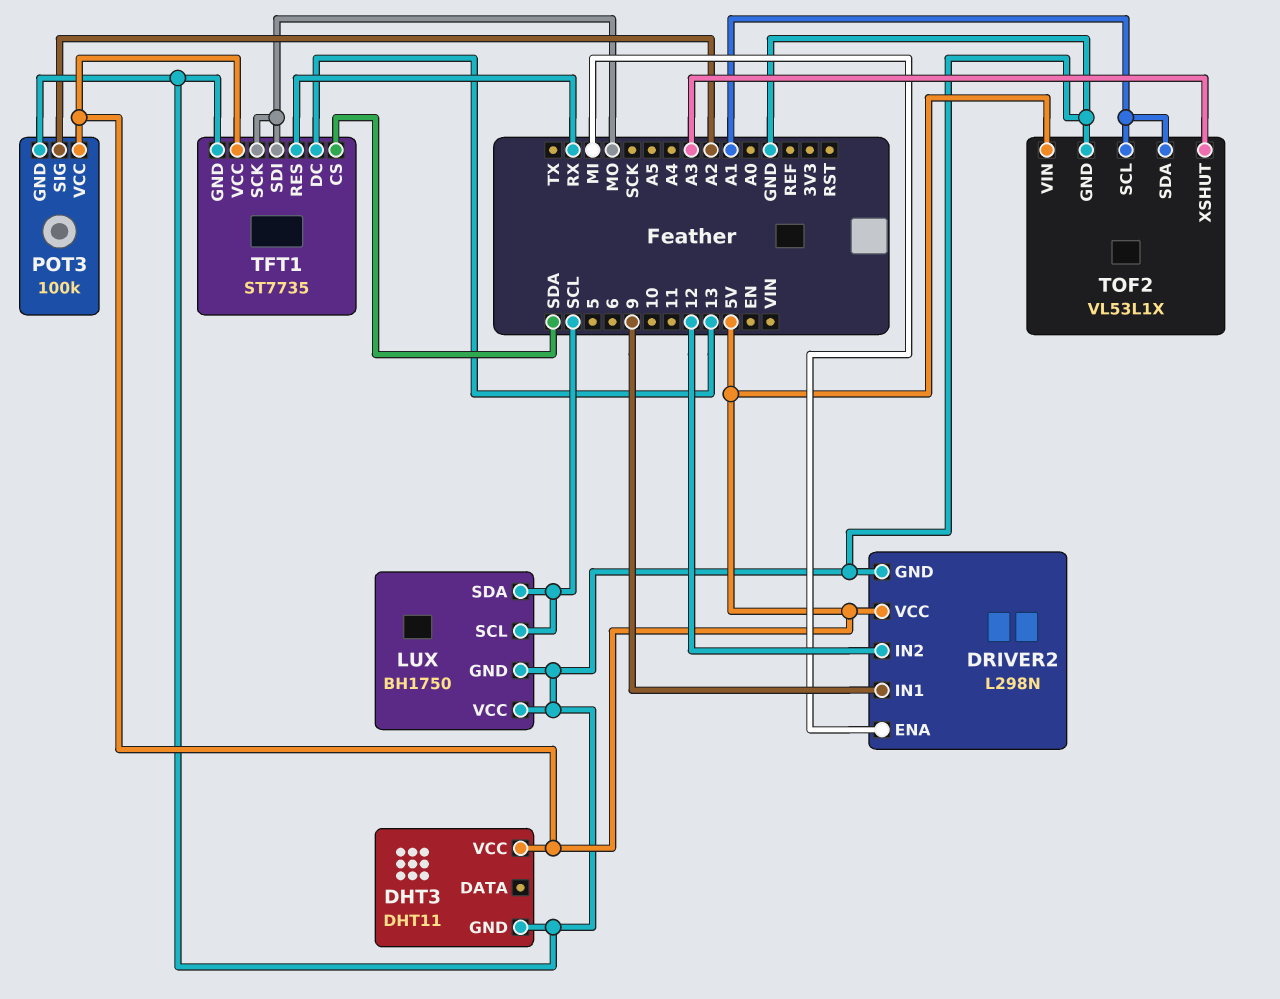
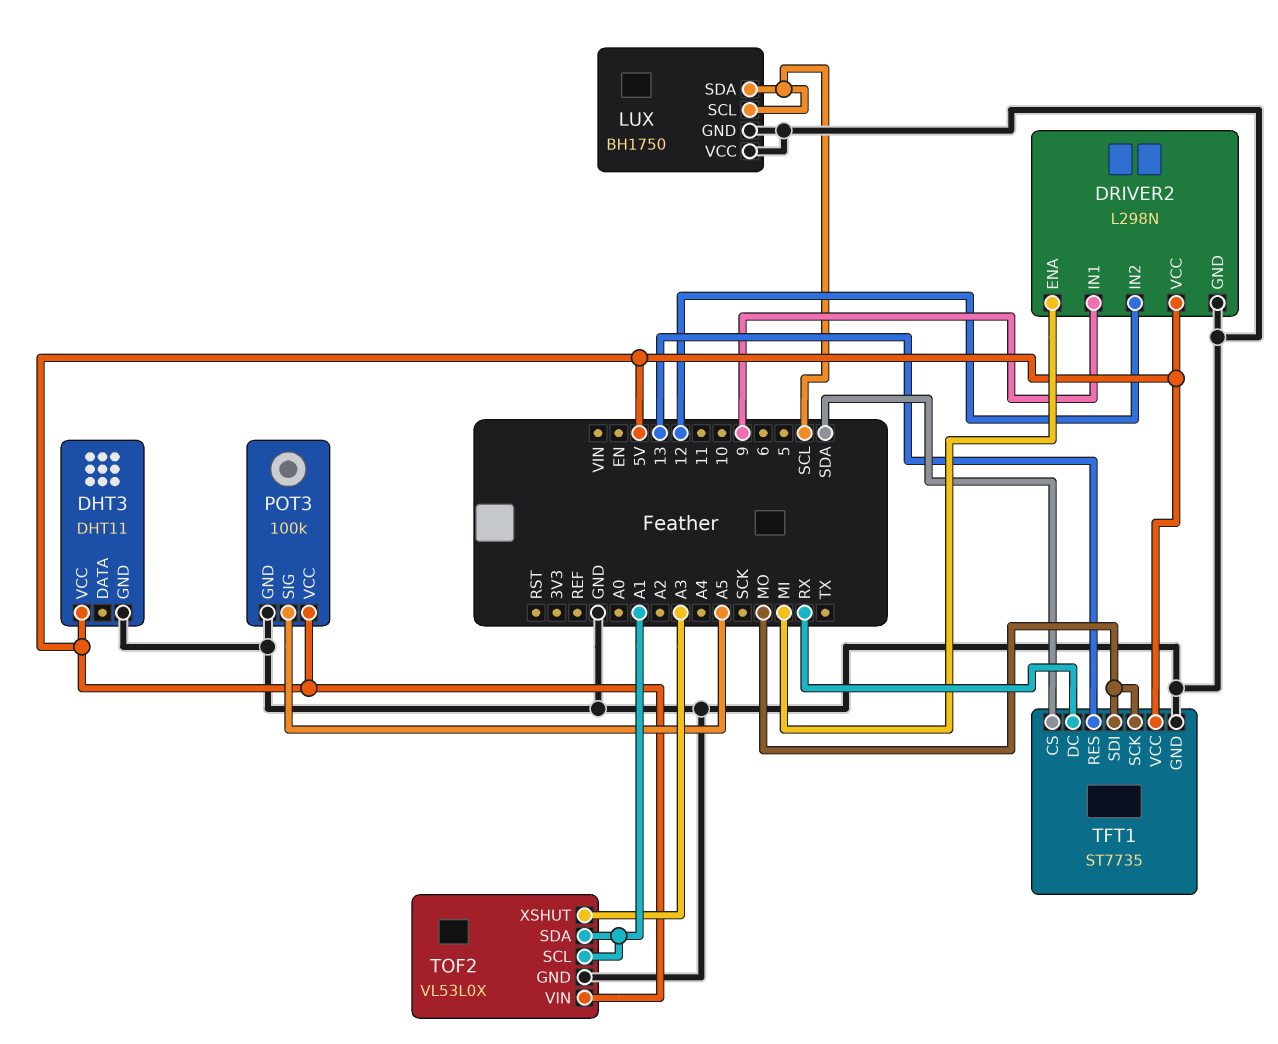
POT3 pin SIG: A2 -> A5
TFT1 pin DC: 13 -> RX
TFT1 pin RES: RX -> 13
TOF2: VL53L1X -> VL53L0X

